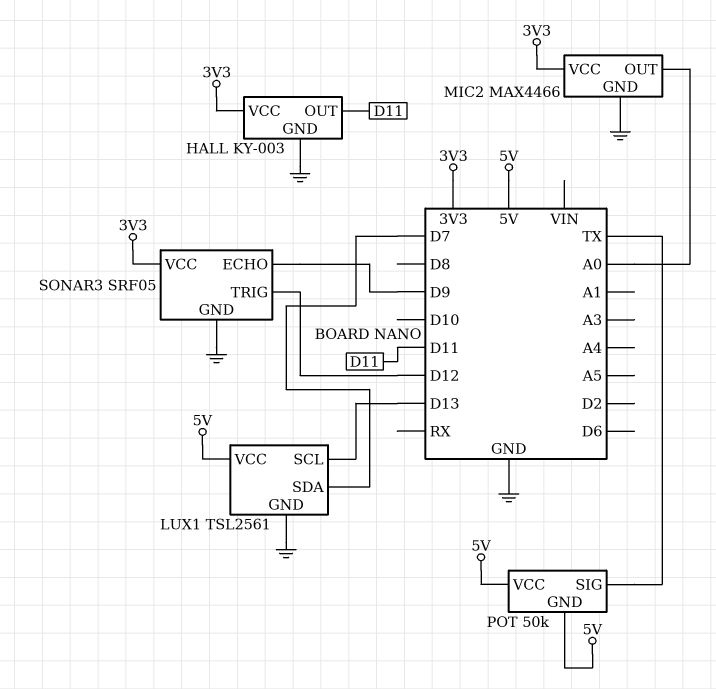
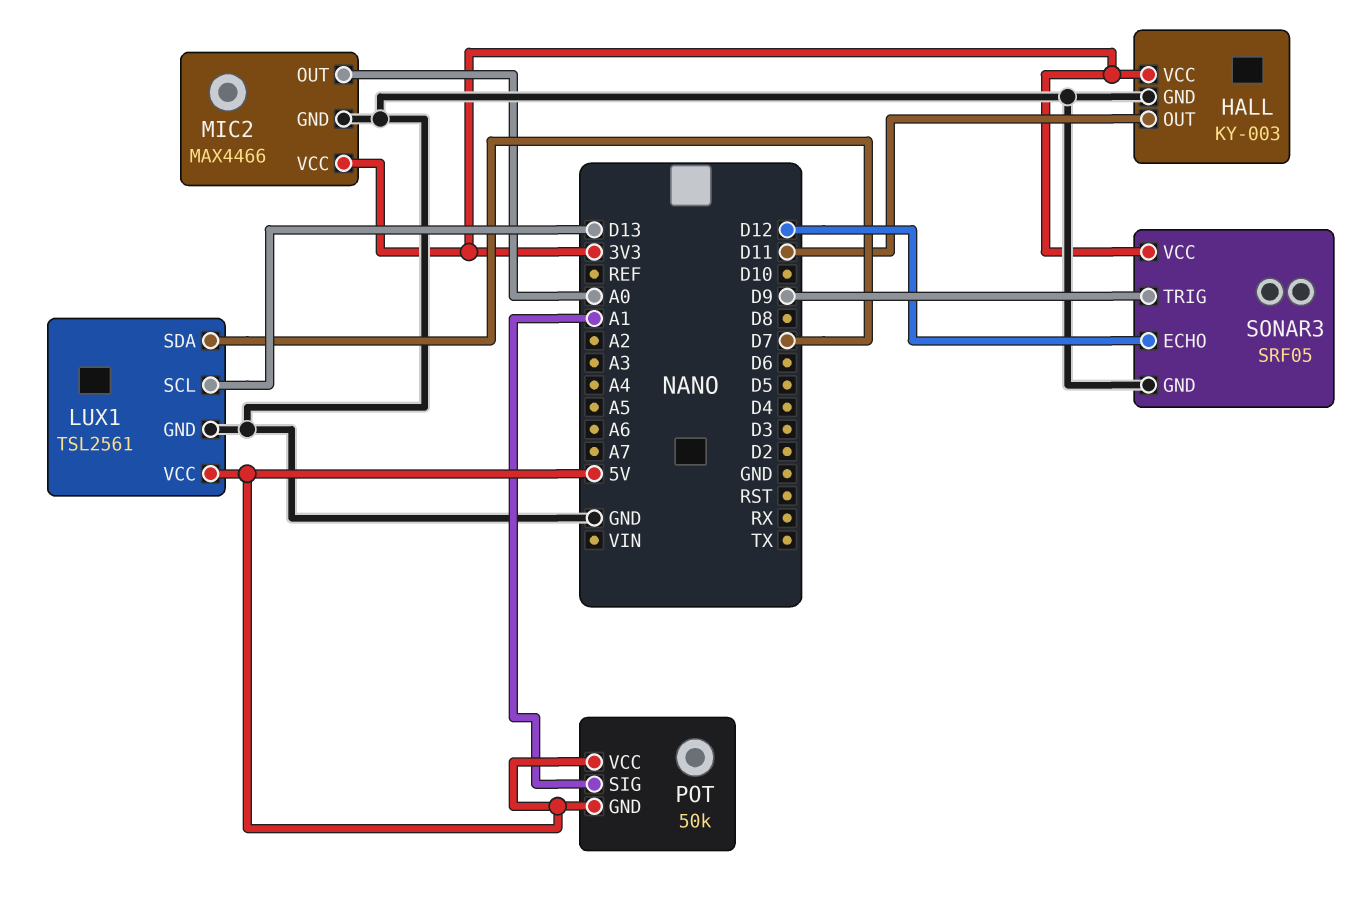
POT pin SIG: TX -> A1
SONAR3 pin ECHO: D9 -> D12
SONAR3 pin TRIG: D12 -> D9

